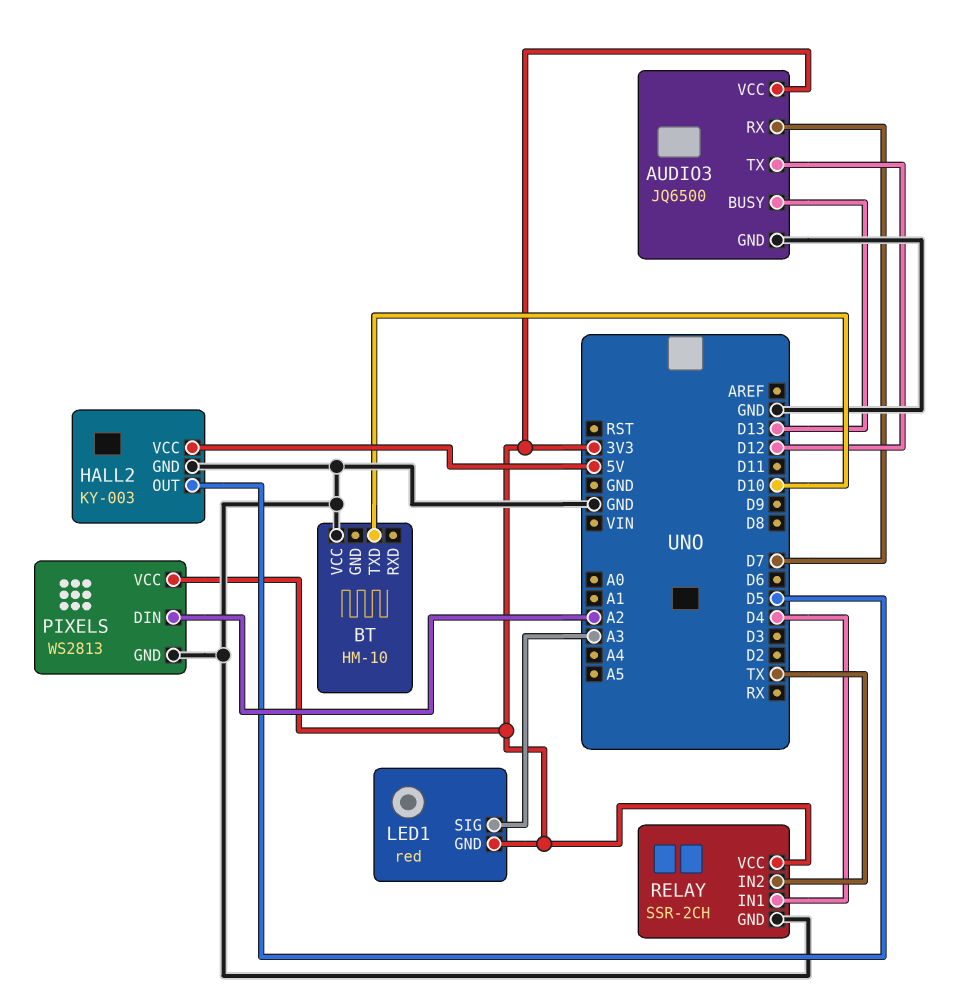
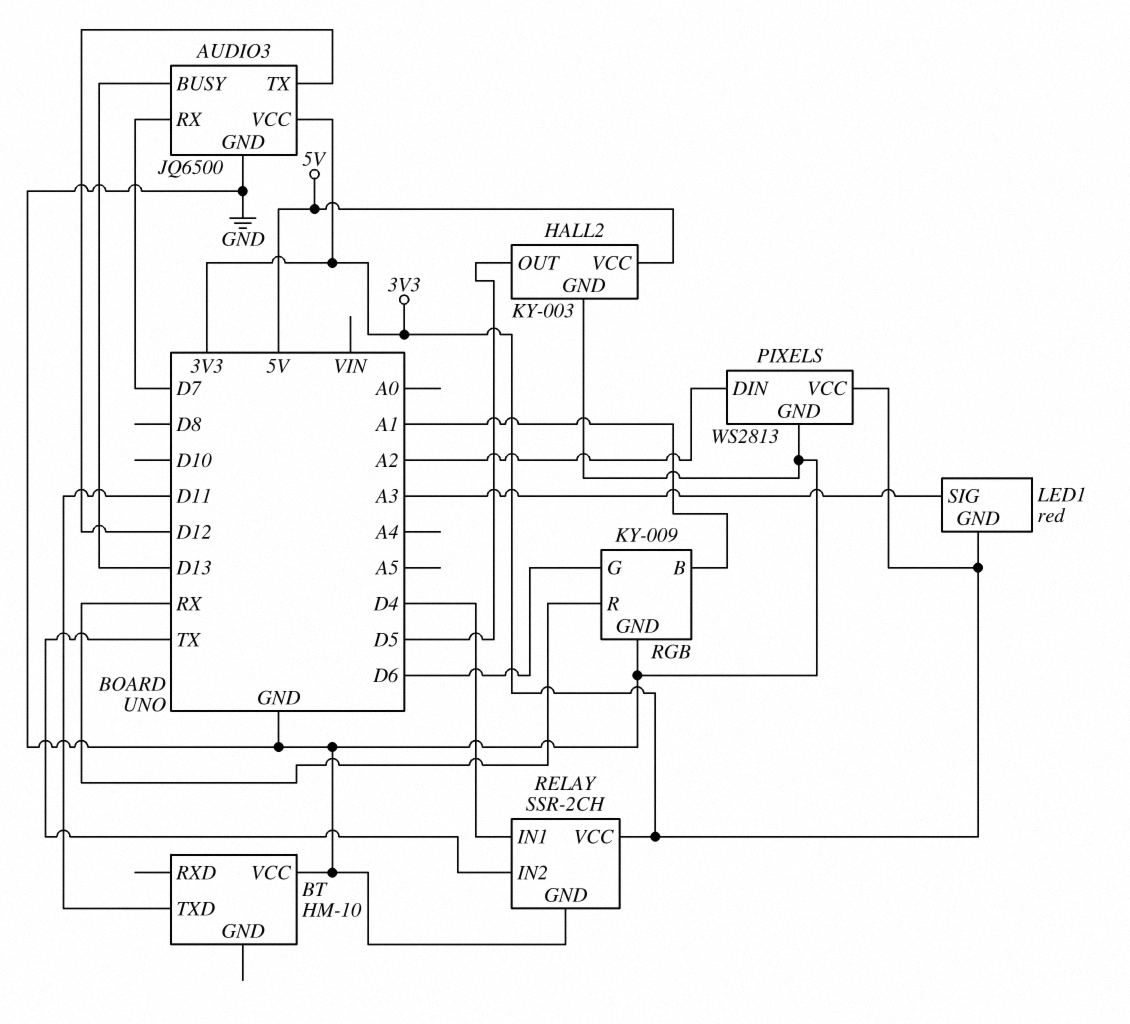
BT pin TXD: D10 -> D11
RGB: none -> KY-009
RGB pin B: none -> A1
RGB pin G: none -> D6
RGB pin GND: none -> GND
RGB pin R: none -> RX

